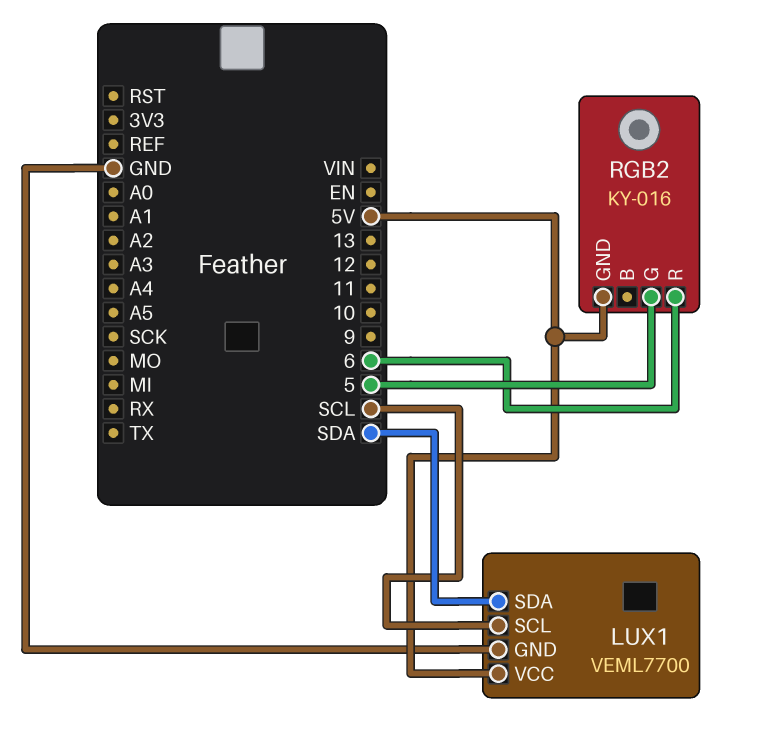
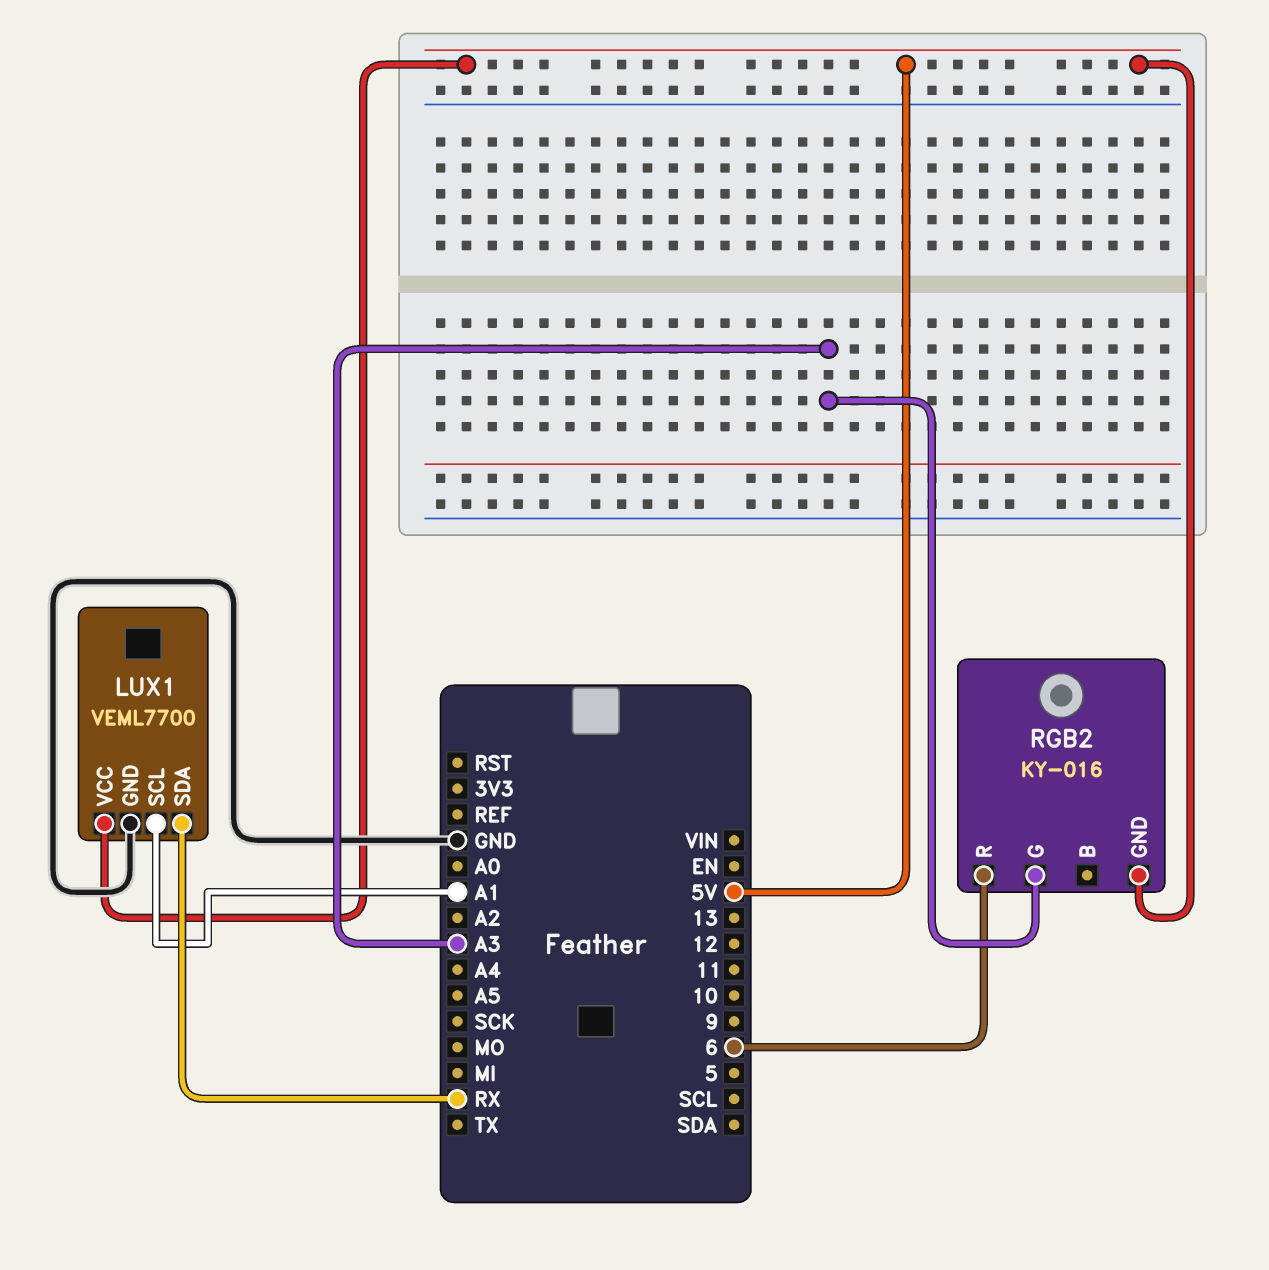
LUX1 pin SCL: SCL -> A1
LUX1 pin SDA: SDA -> RX
RGB2 pin G: 5 -> A3

